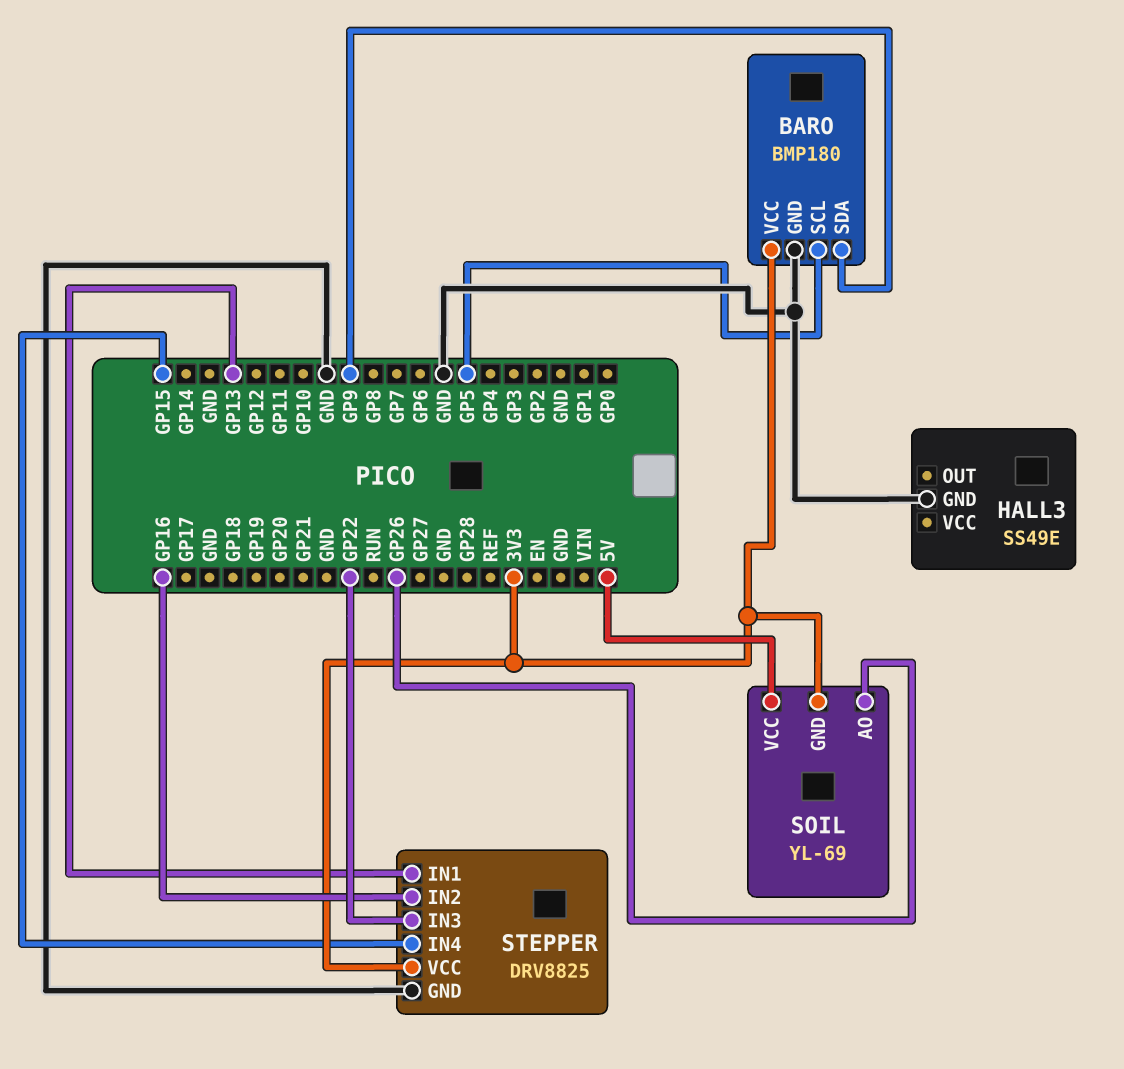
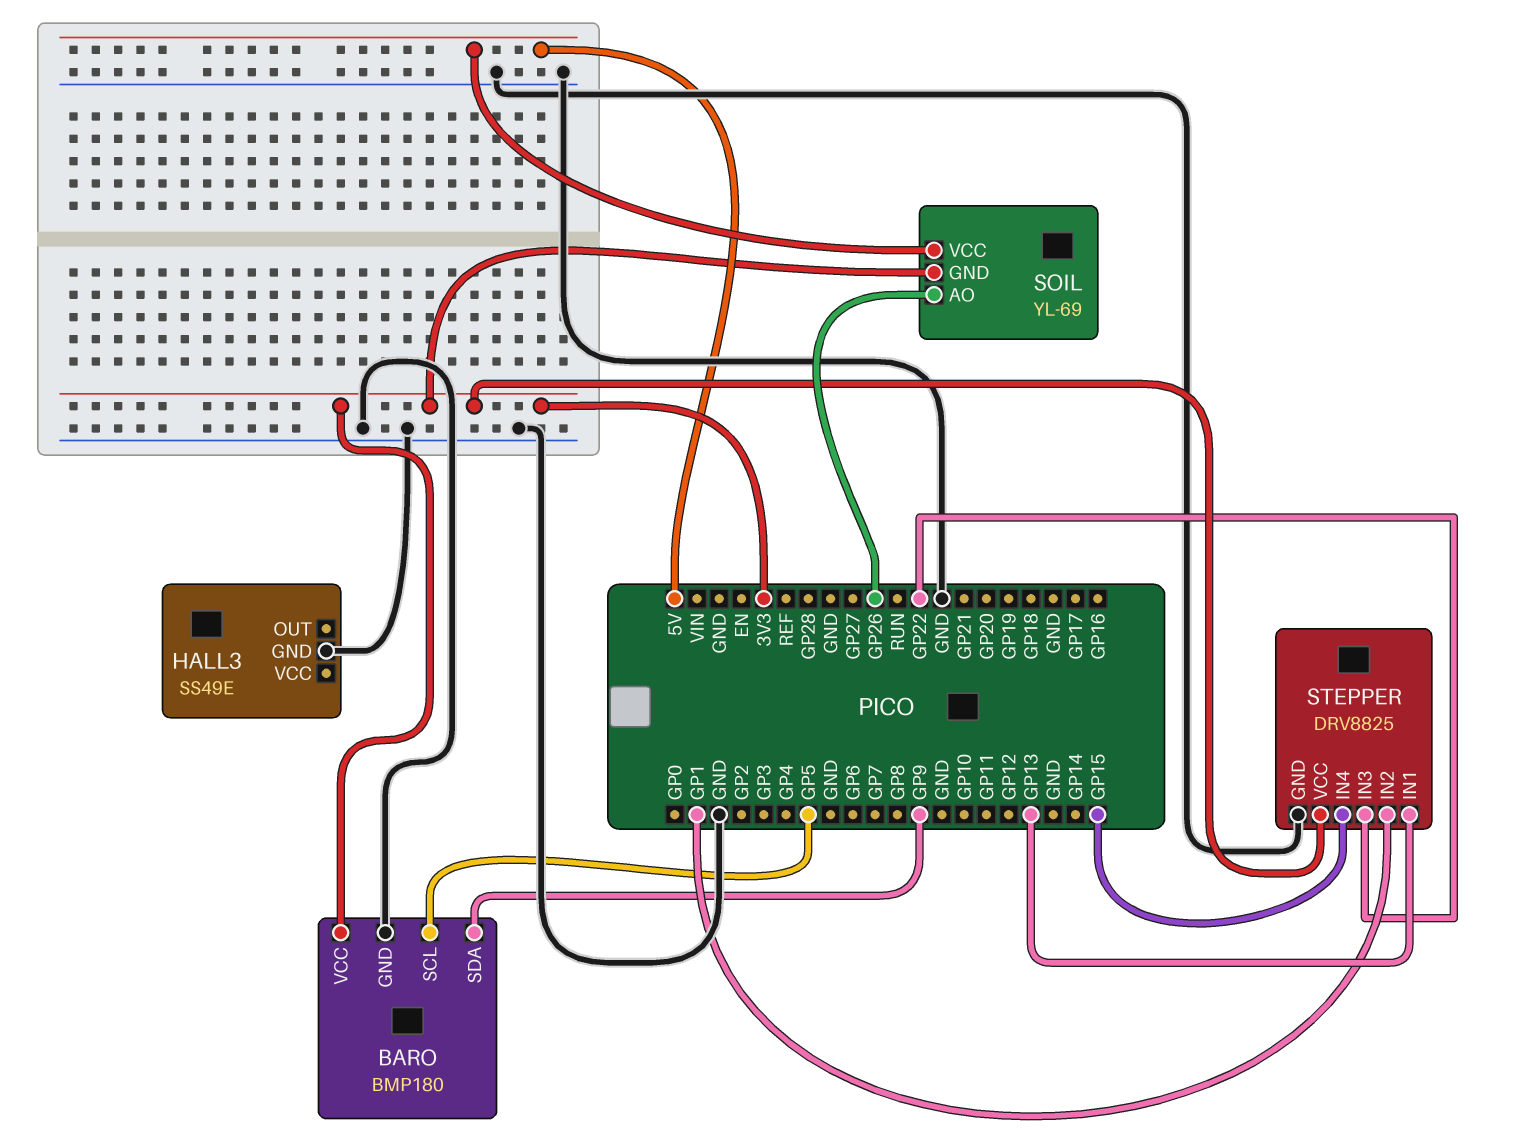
STEPPER pin IN2: GP16 -> GP1

